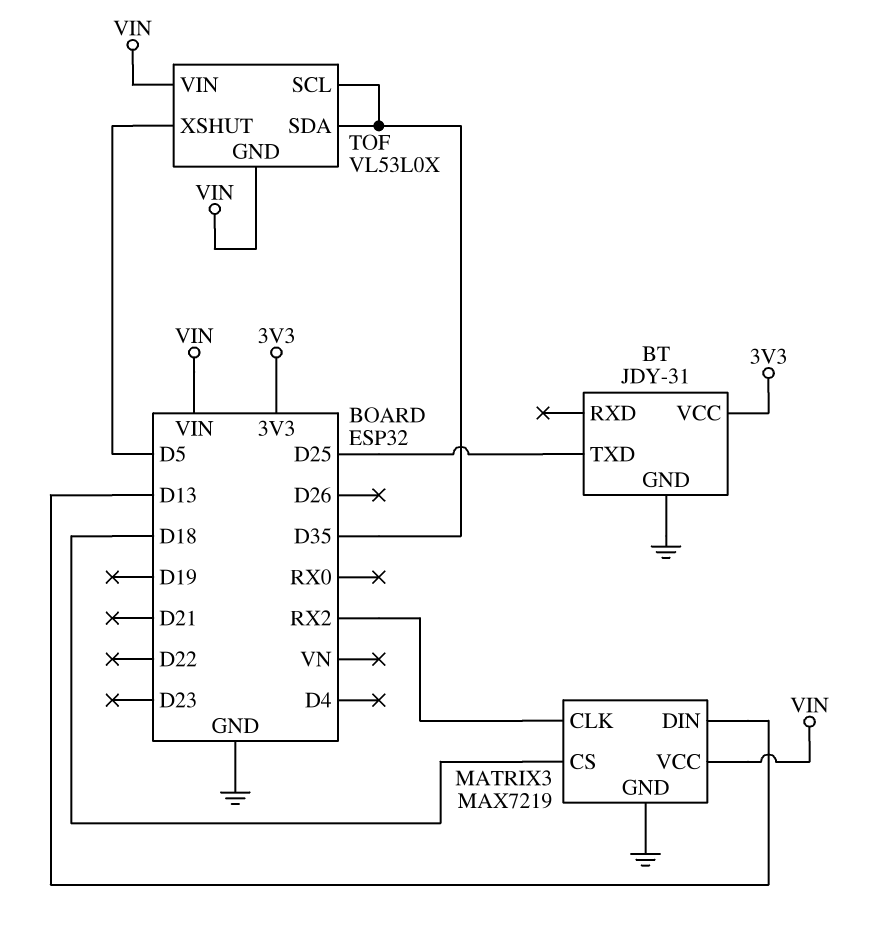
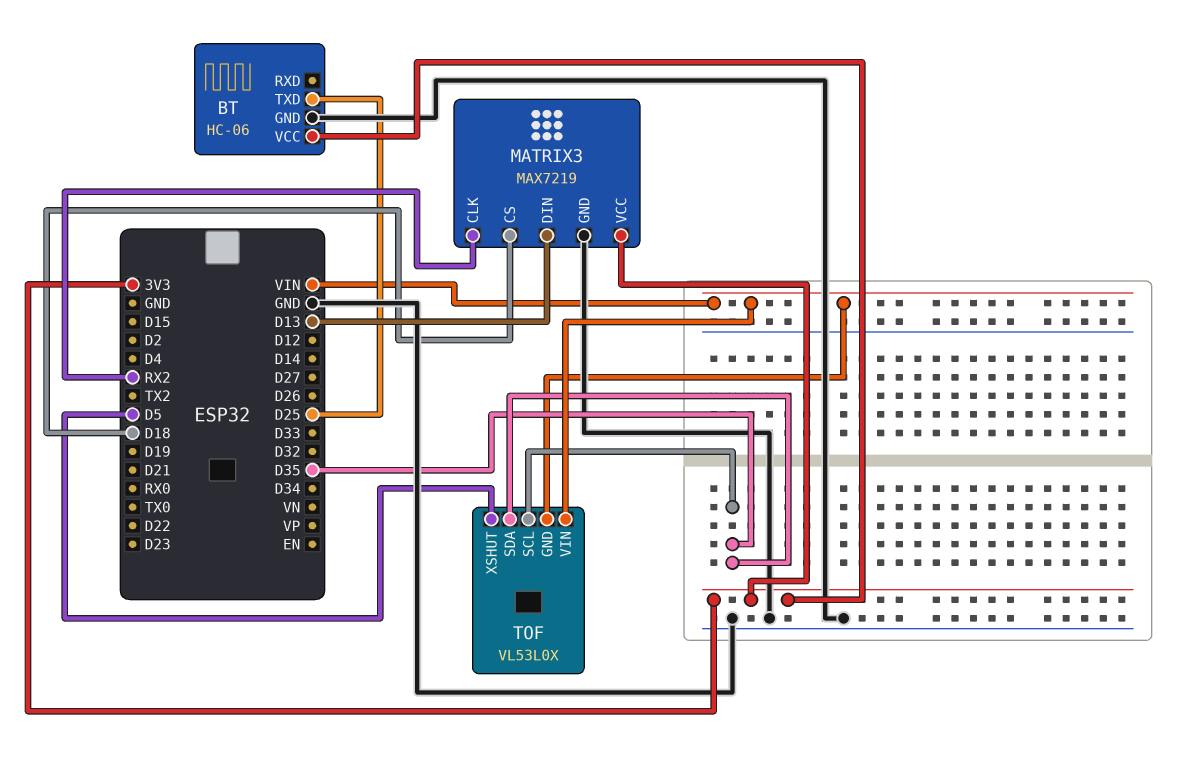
BT: JDY-31 -> HC-06
MATRIX3 pin VCC: VIN -> 3V3

